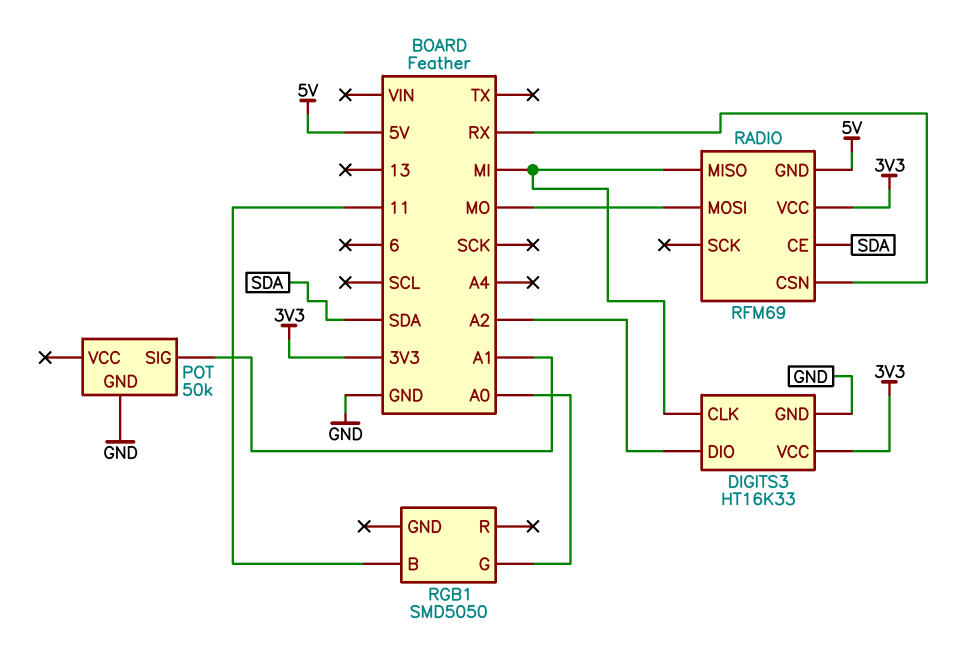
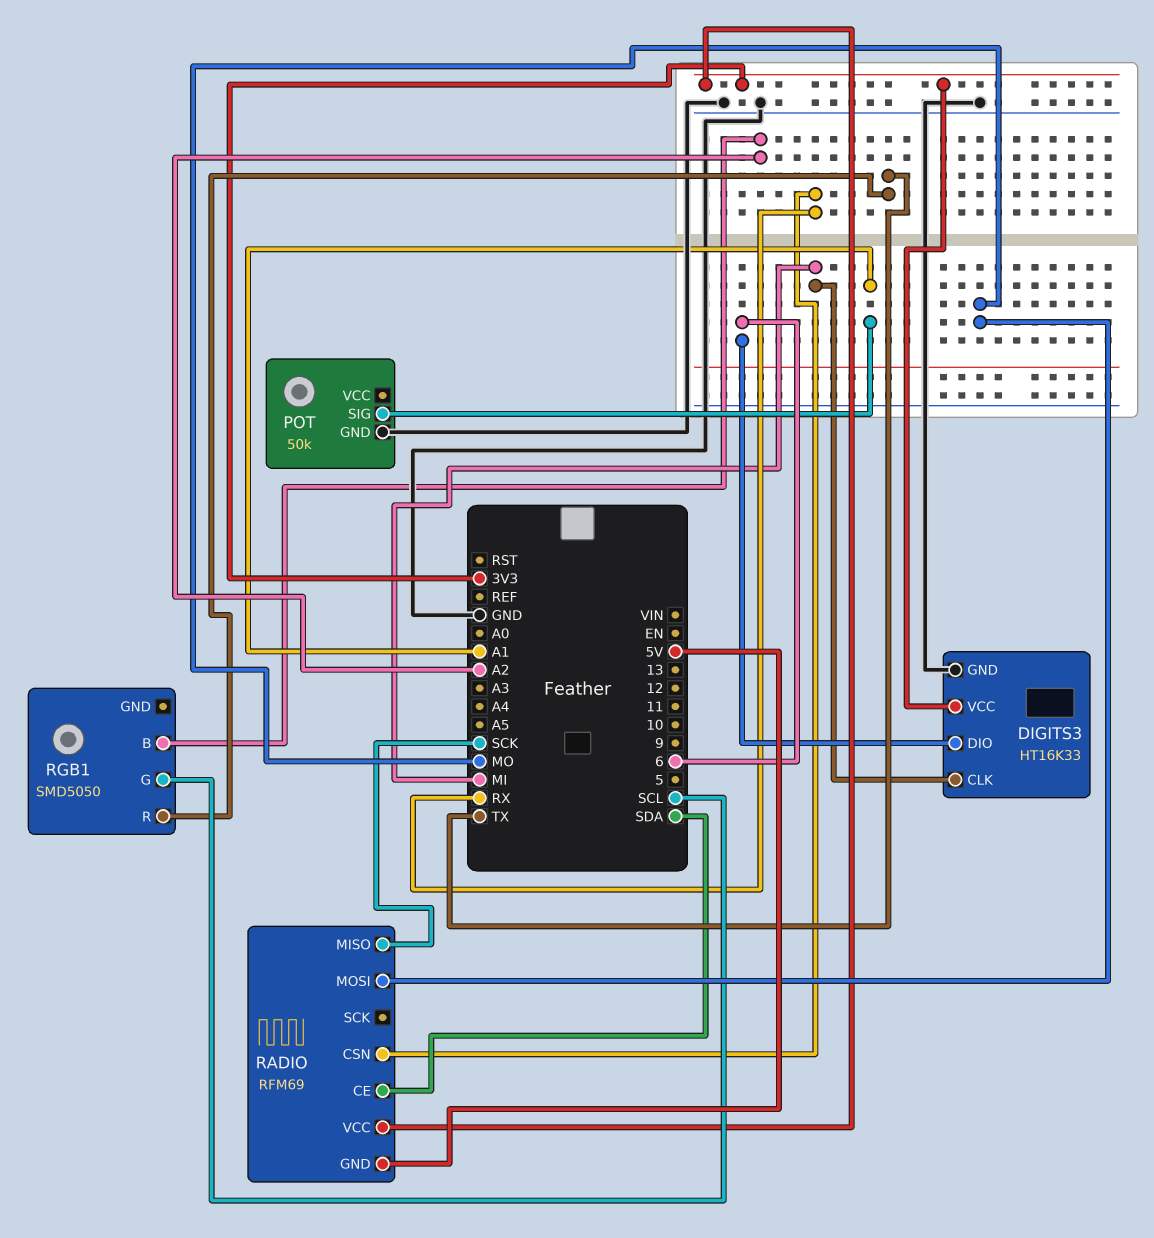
DIGITS3 pin DIO: A2 -> 6
RADIO pin MISO: MI -> SCK
RGB1 pin B: 11 -> A2
RGB1 pin G: A0 -> SCL
RGB1 pin R: none -> TX

